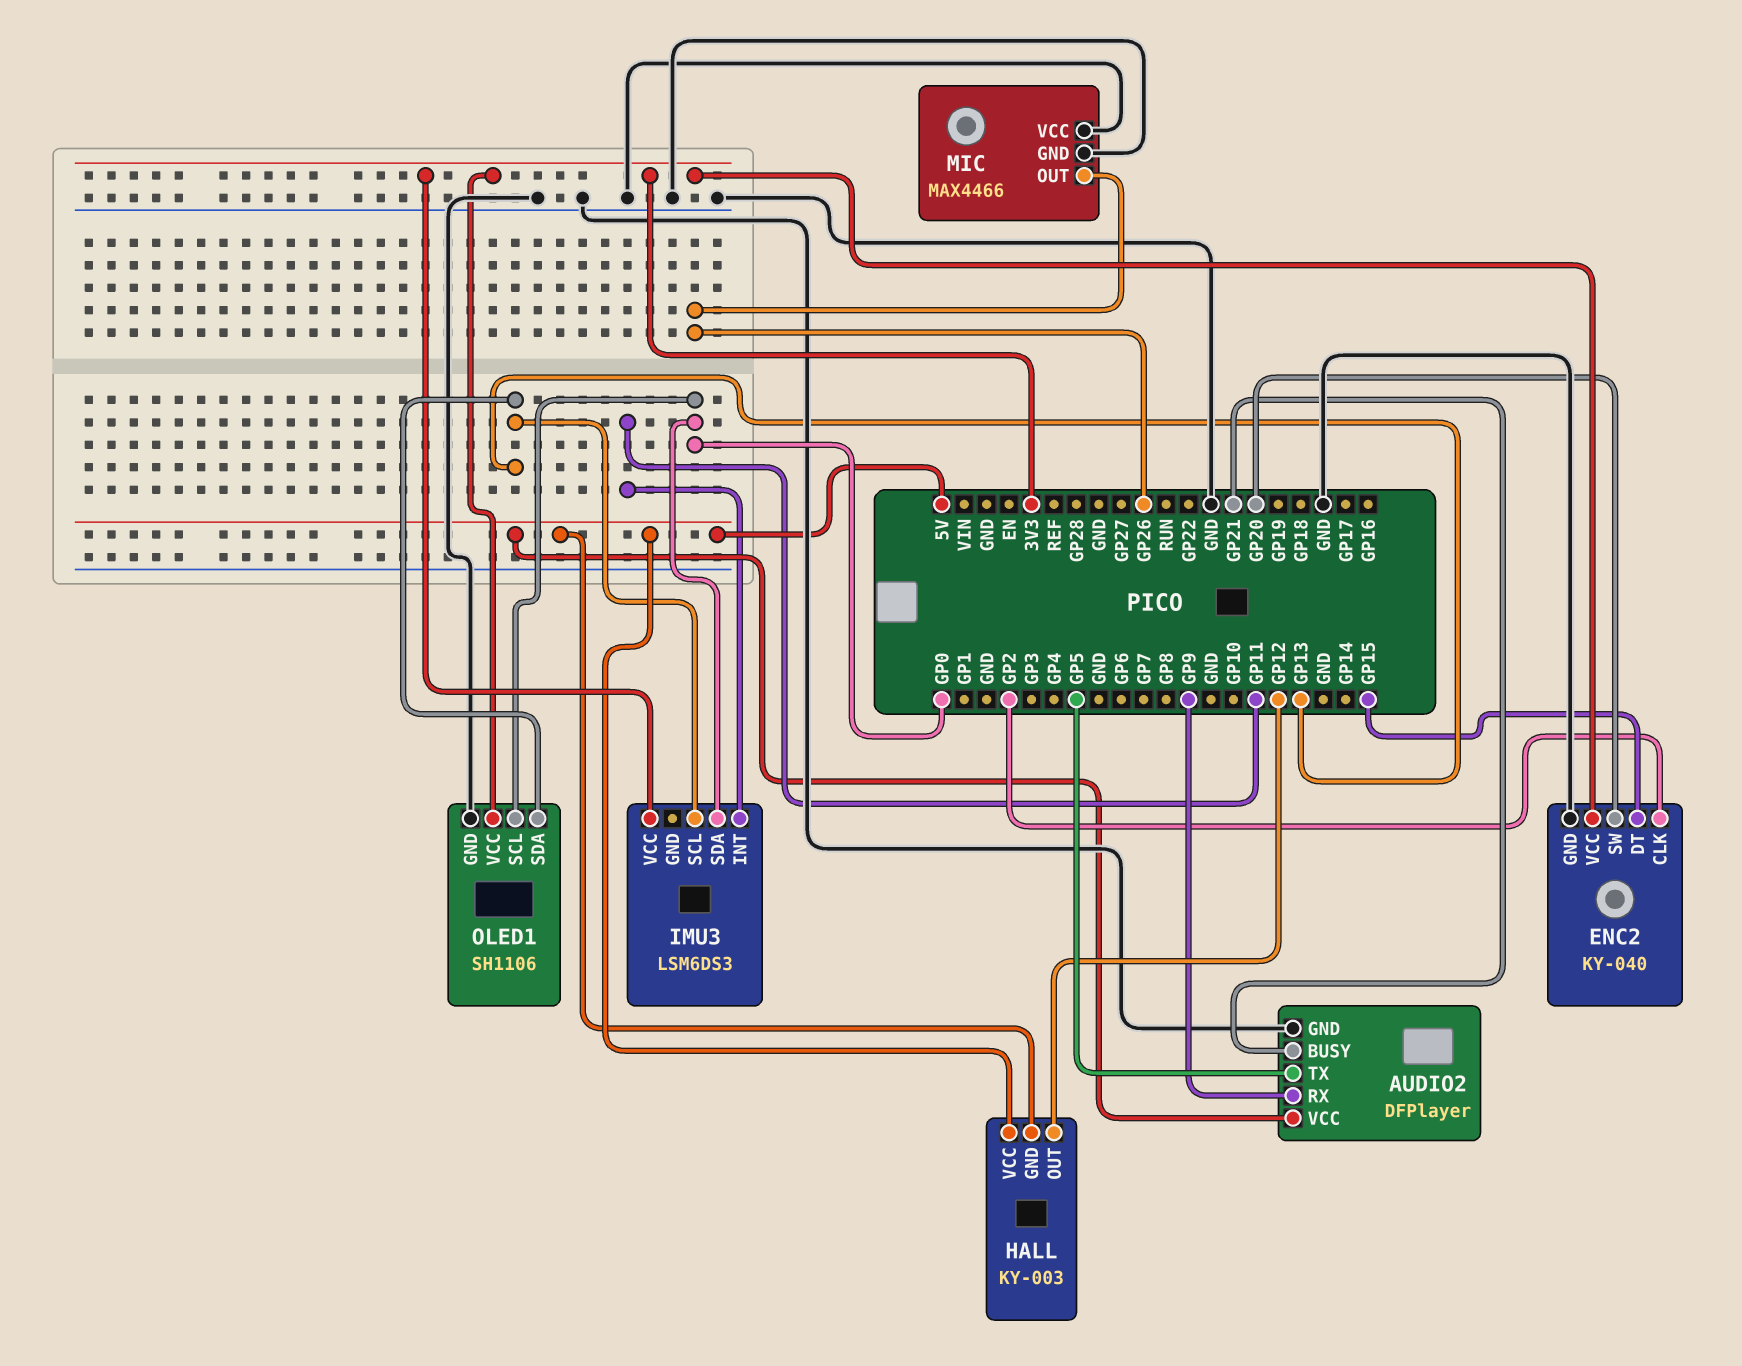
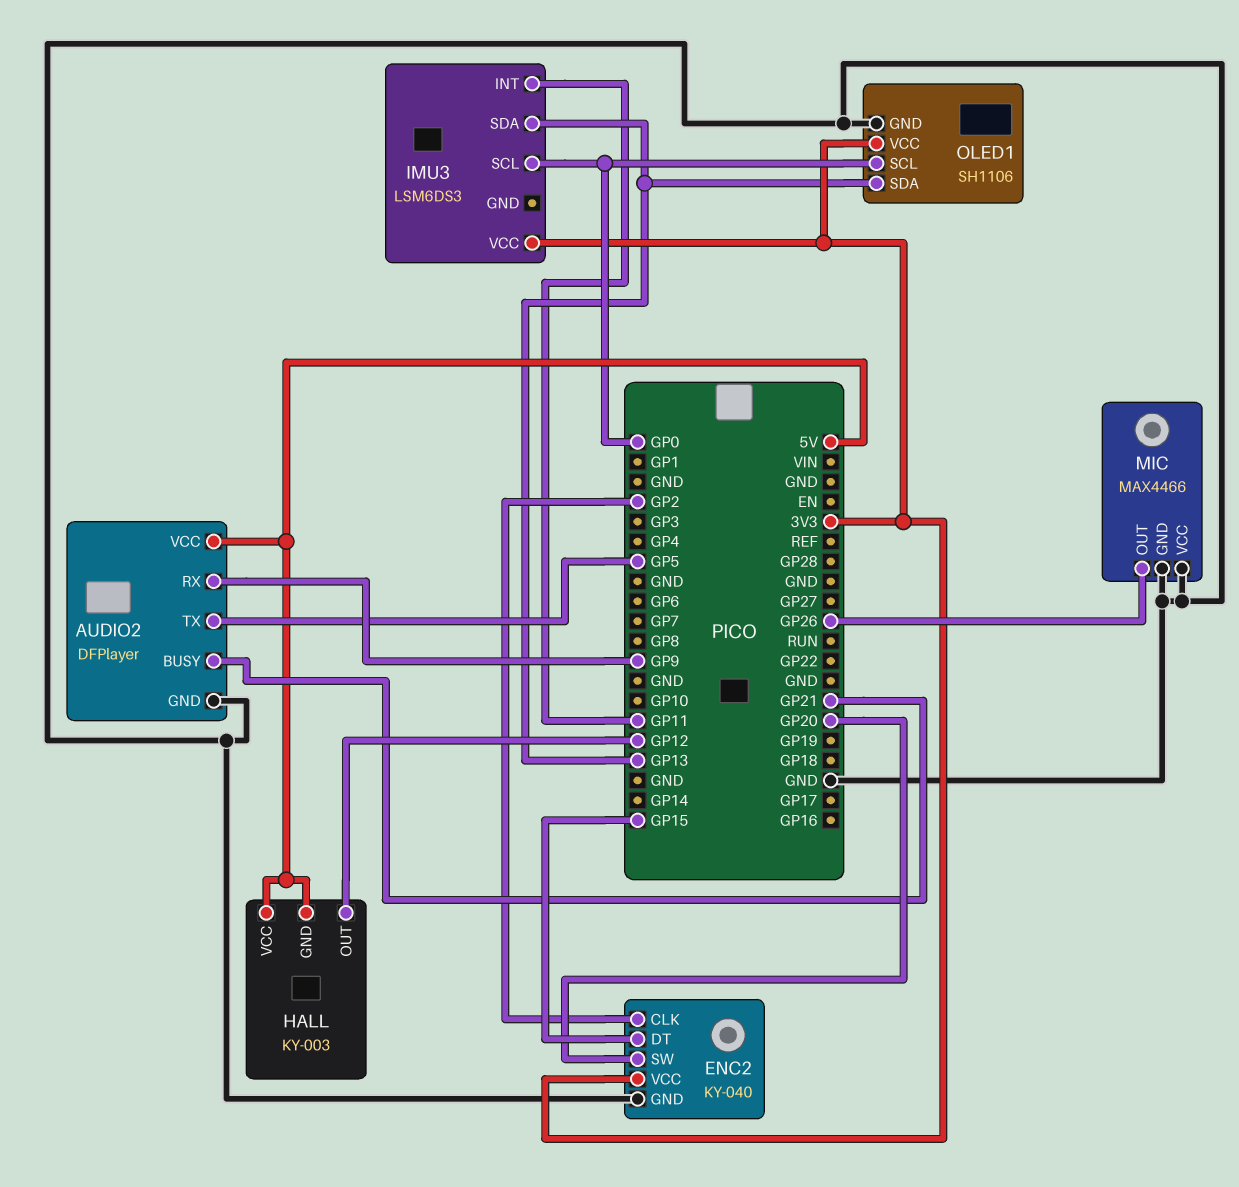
IMU3 pin SCL: GP13 -> GP0
IMU3 pin SDA: GP0 -> GP13

